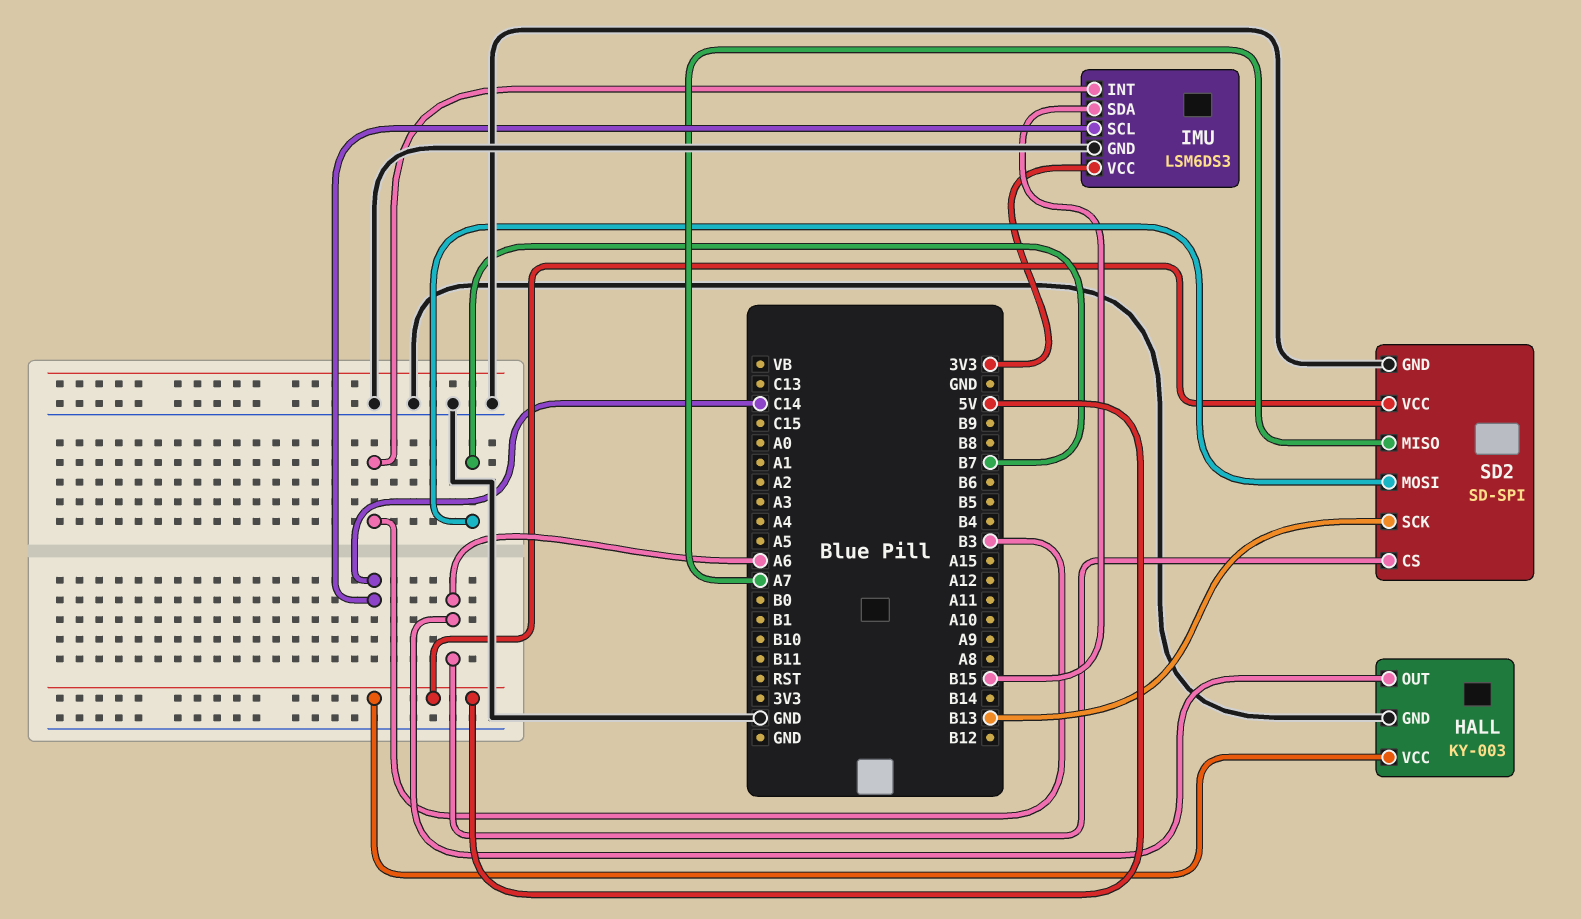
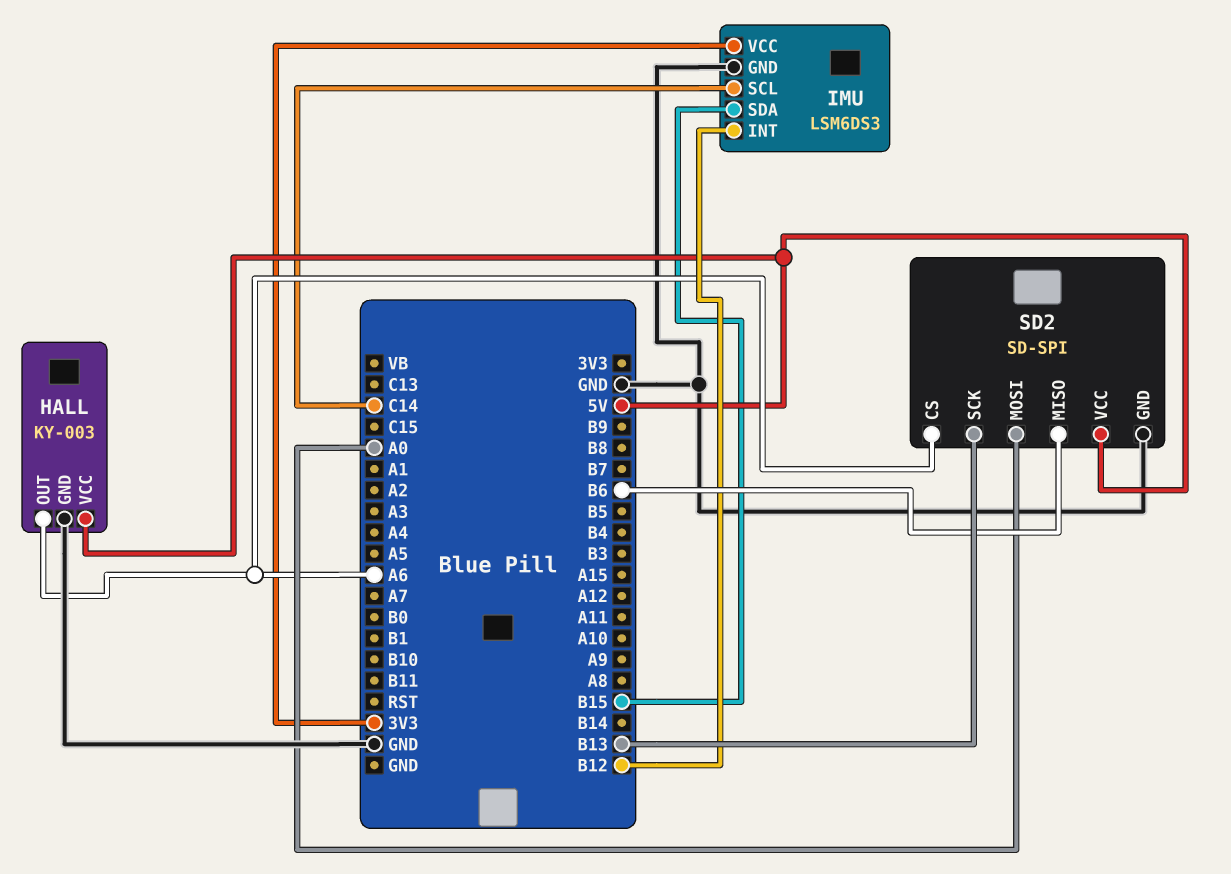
IMU pin INT: B3 -> B12
SD2 pin MISO: A7 -> B6
SD2 pin MOSI: B7 -> A0

